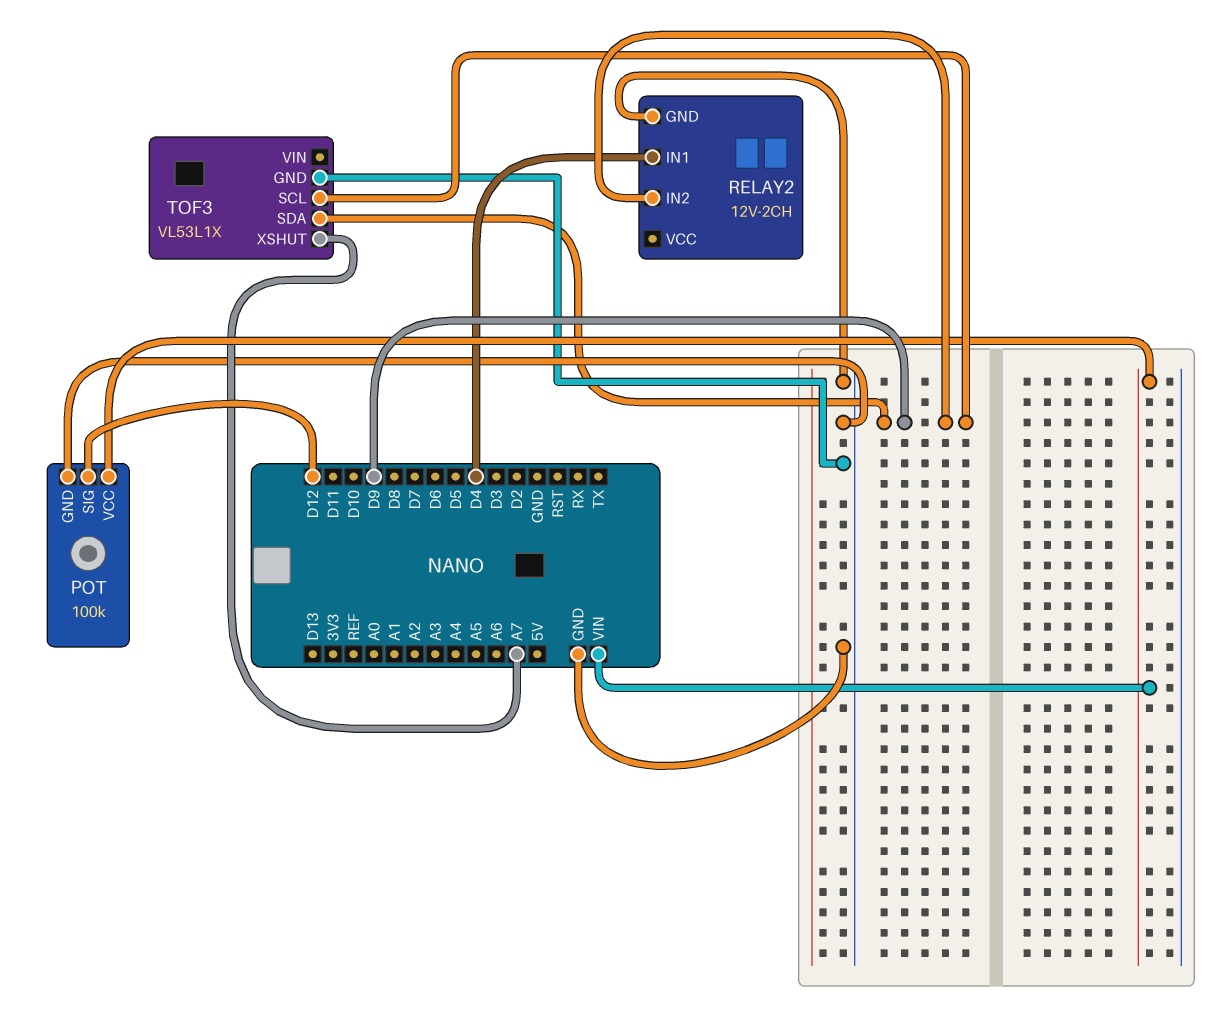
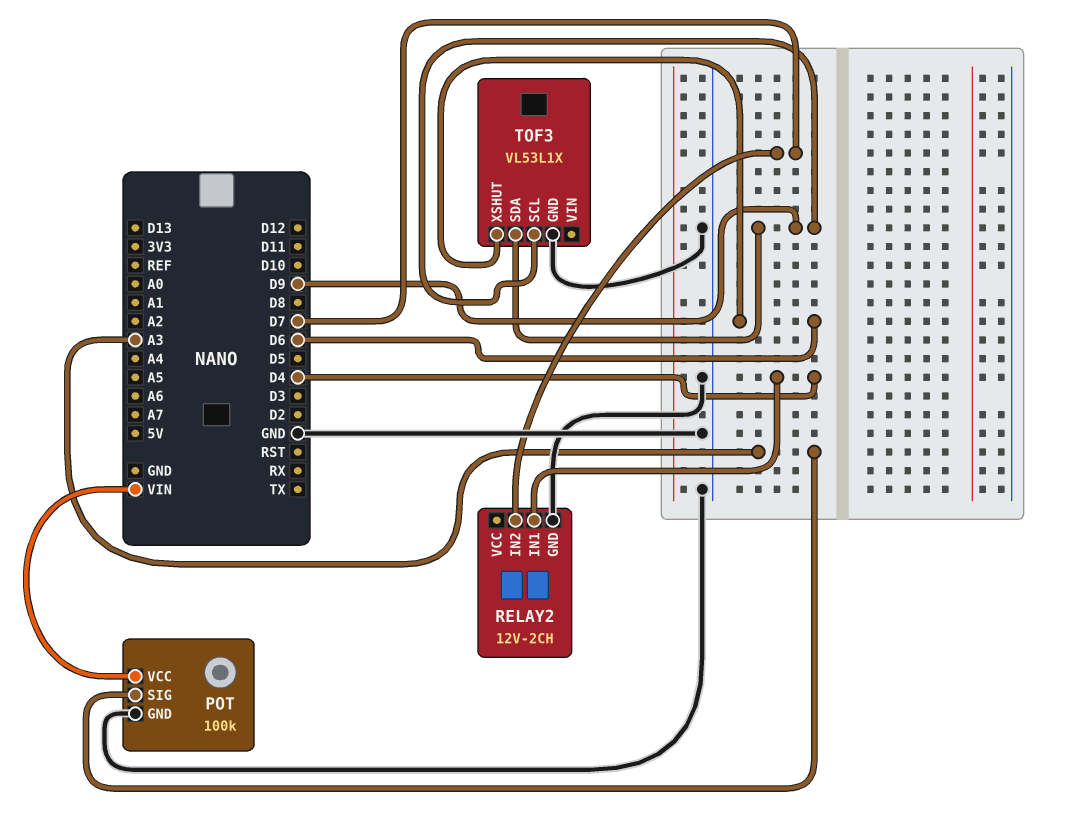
POT pin SIG: D12 -> A3
RELAY2 pin IN2: D9 -> D7
TOF3 pin XSHUT: A7 -> D6

